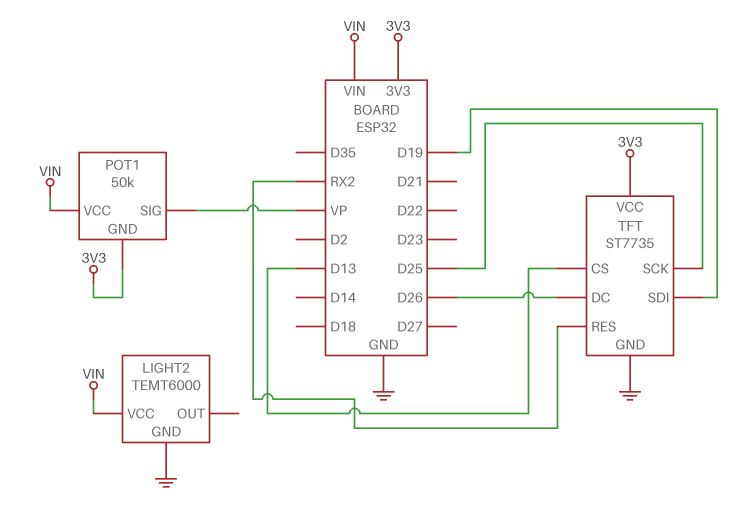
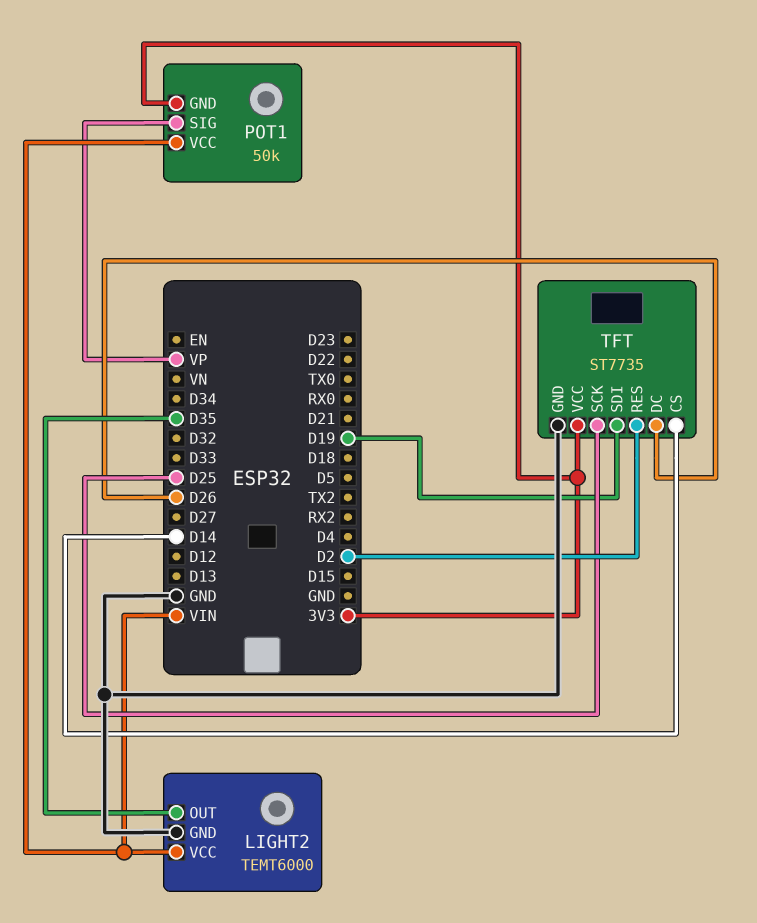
LIGHT2 pin OUT: none -> D35
TFT pin CS: D13 -> D14
TFT pin RES: RX2 -> D2

